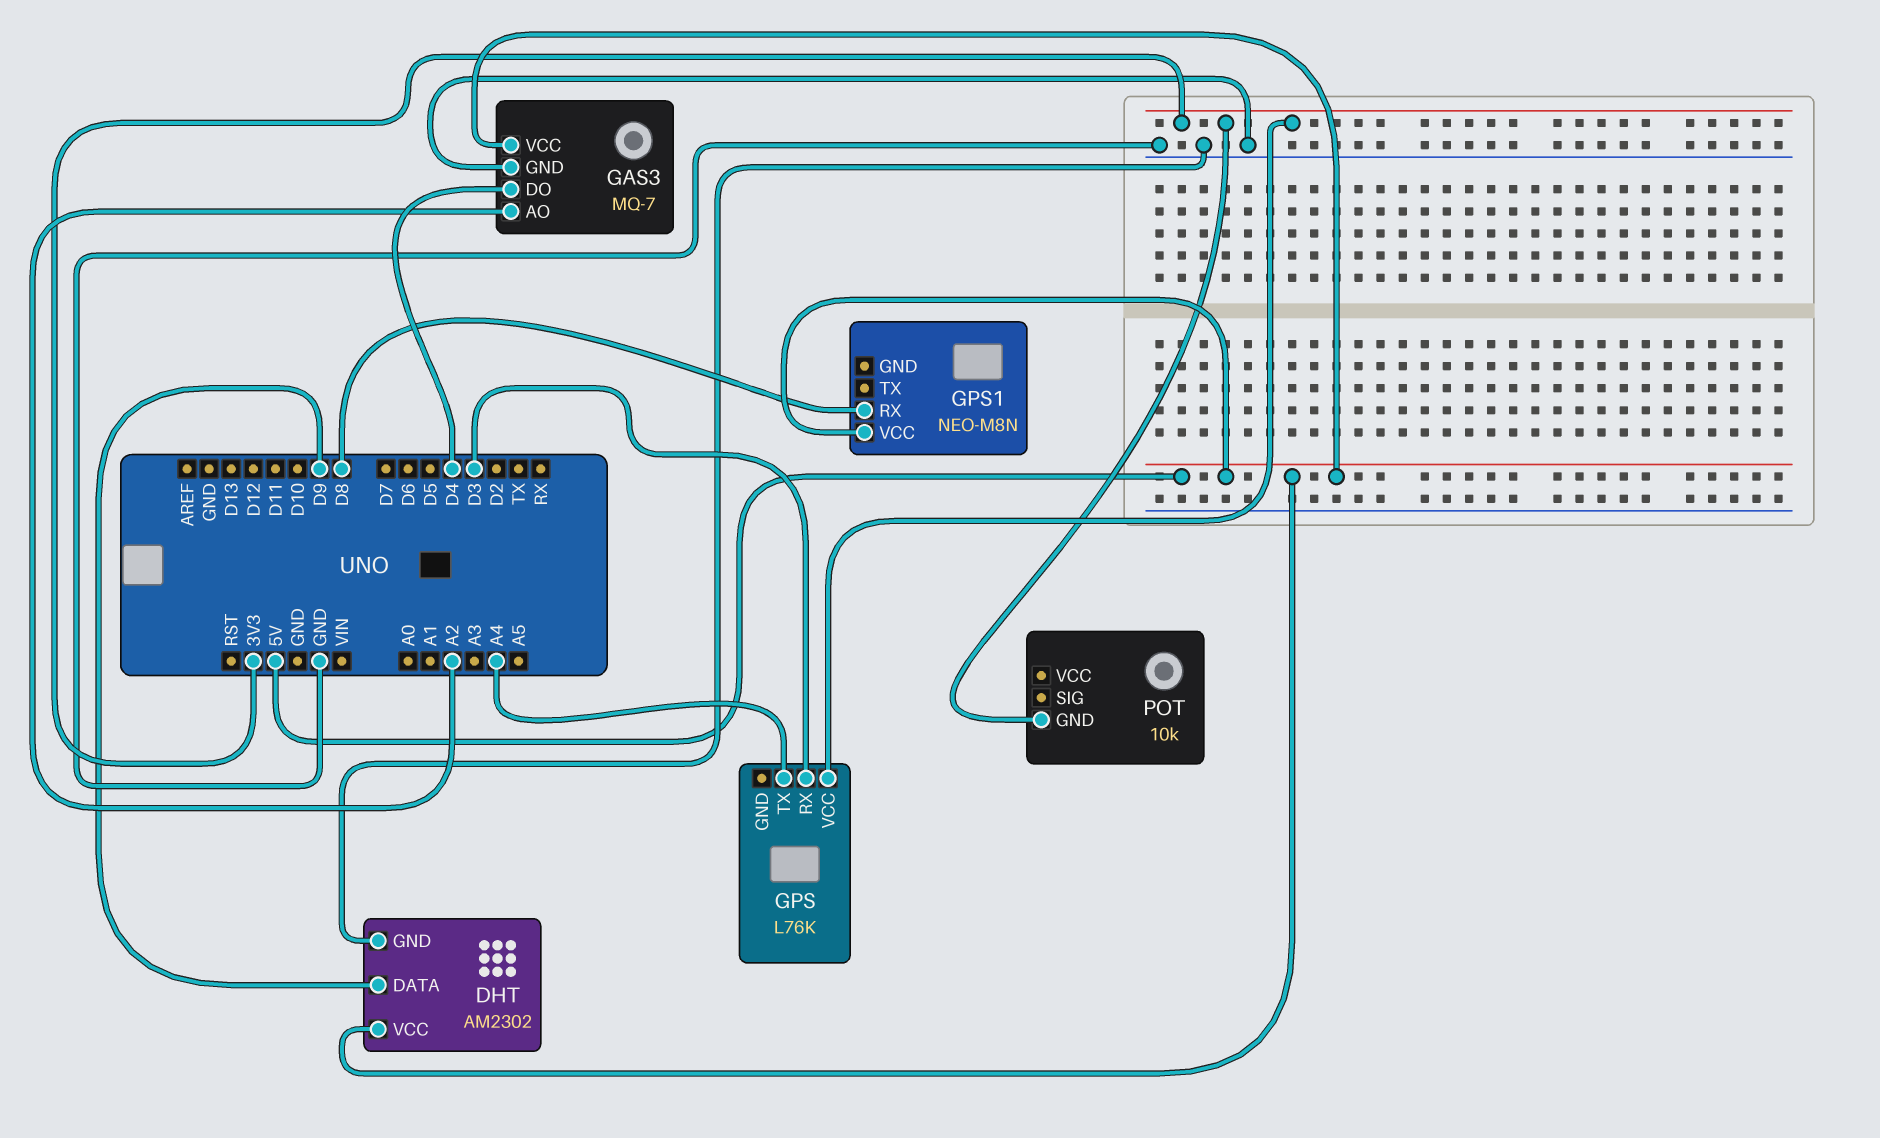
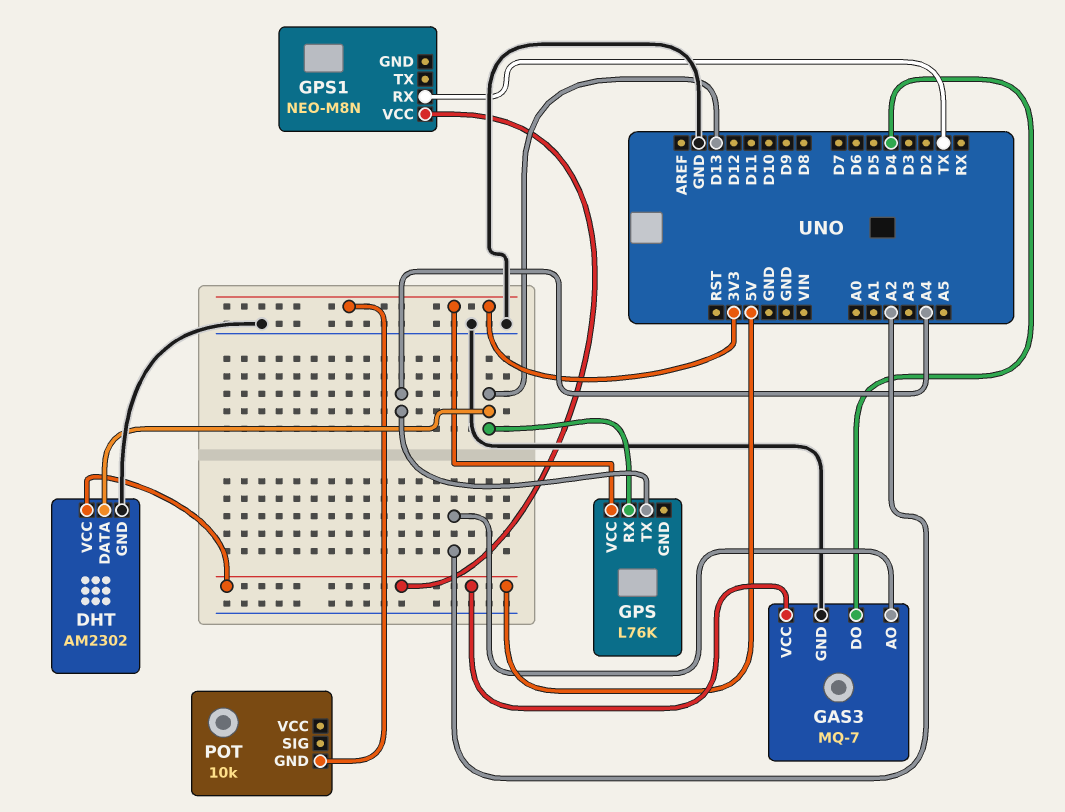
DHT pin DATA: D9 -> D13
GPS pin RX: D3 -> D13
GPS1 pin RX: D8 -> TX

